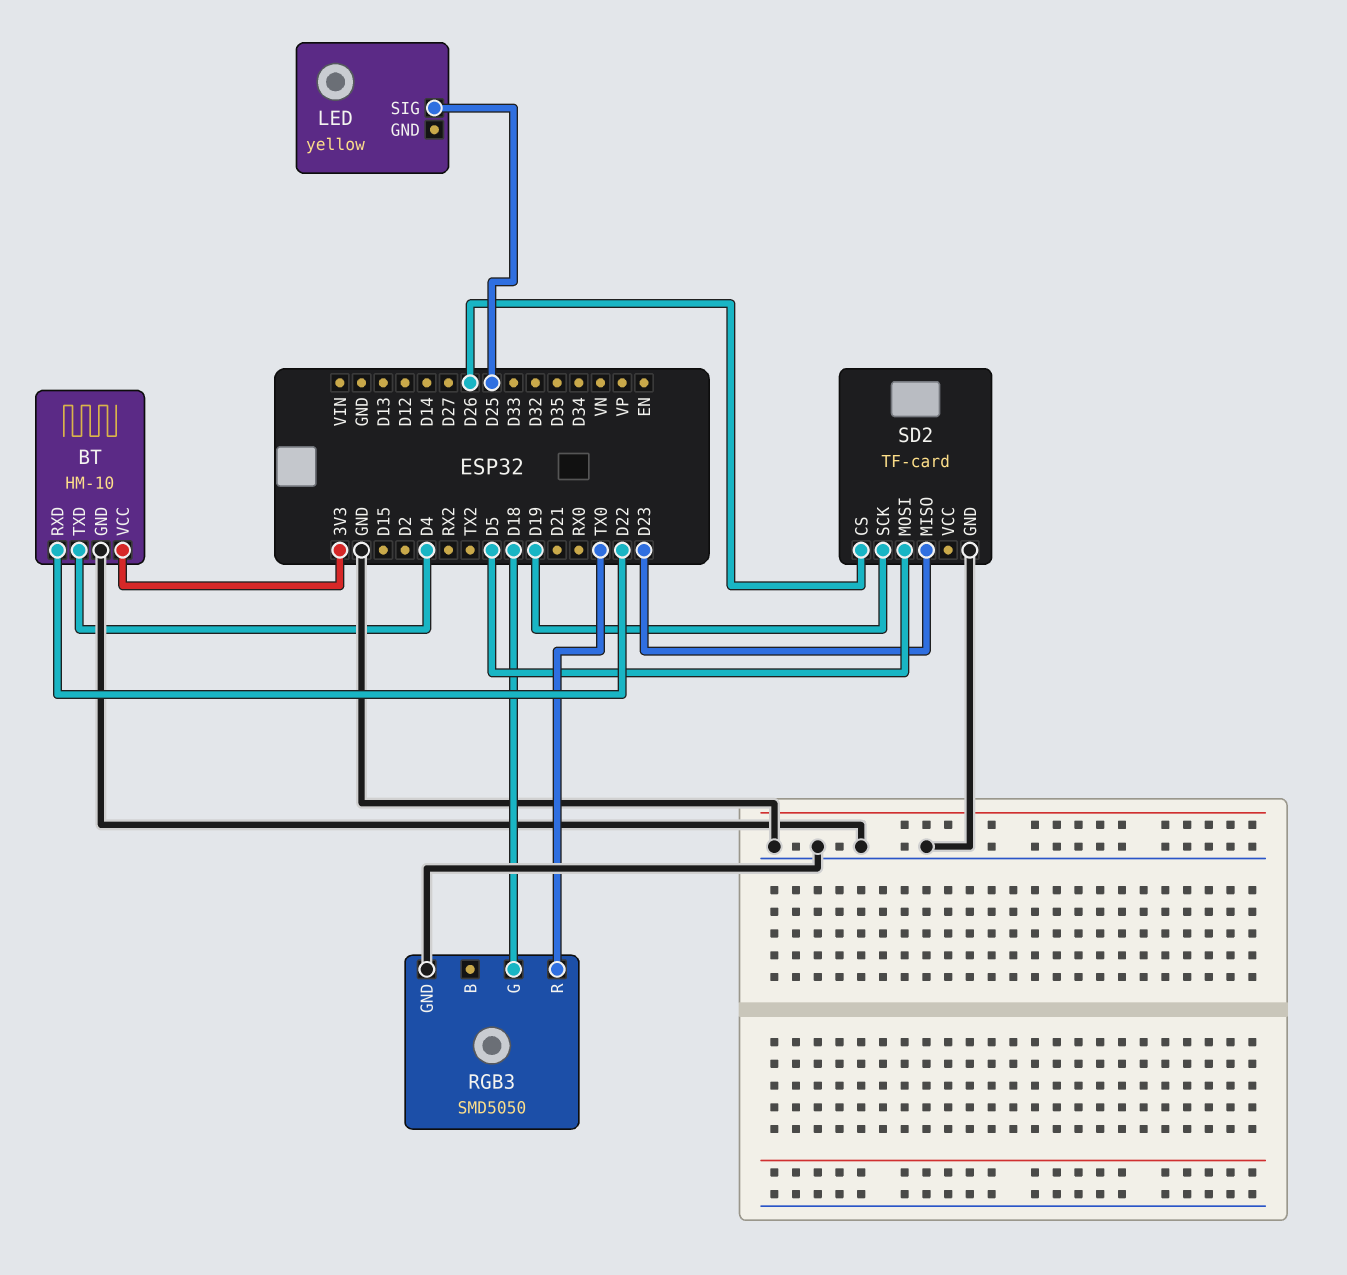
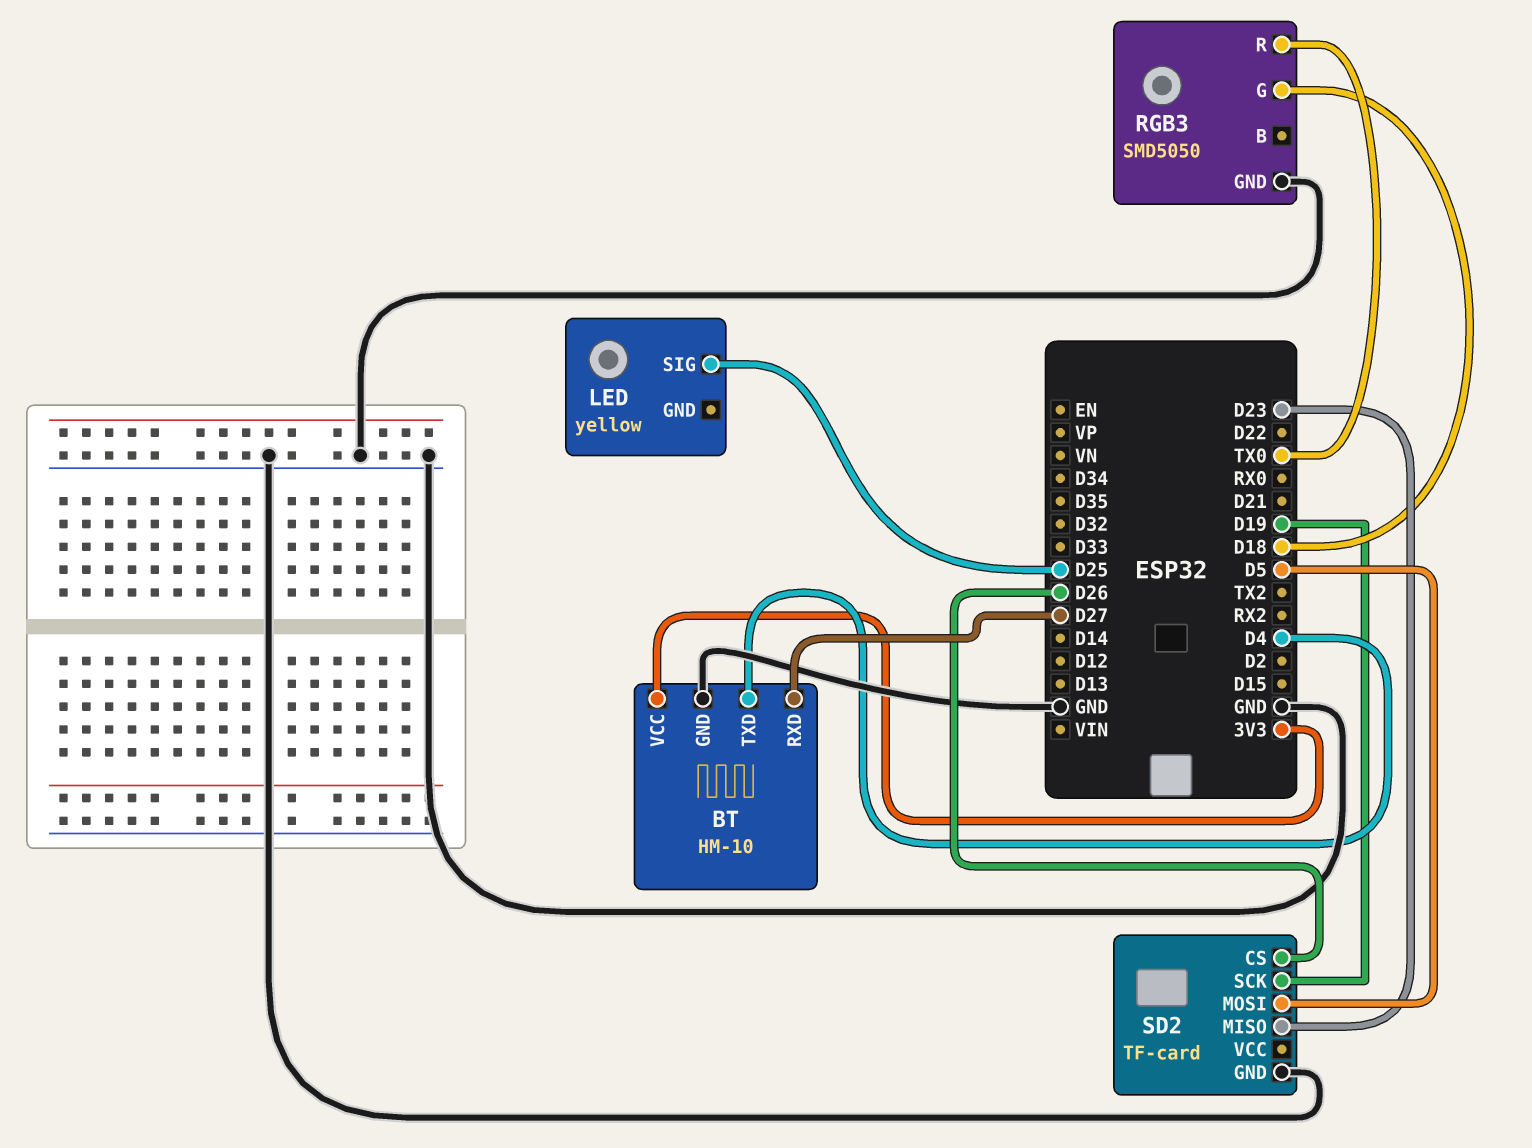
BT pin RXD: D22 -> D27

